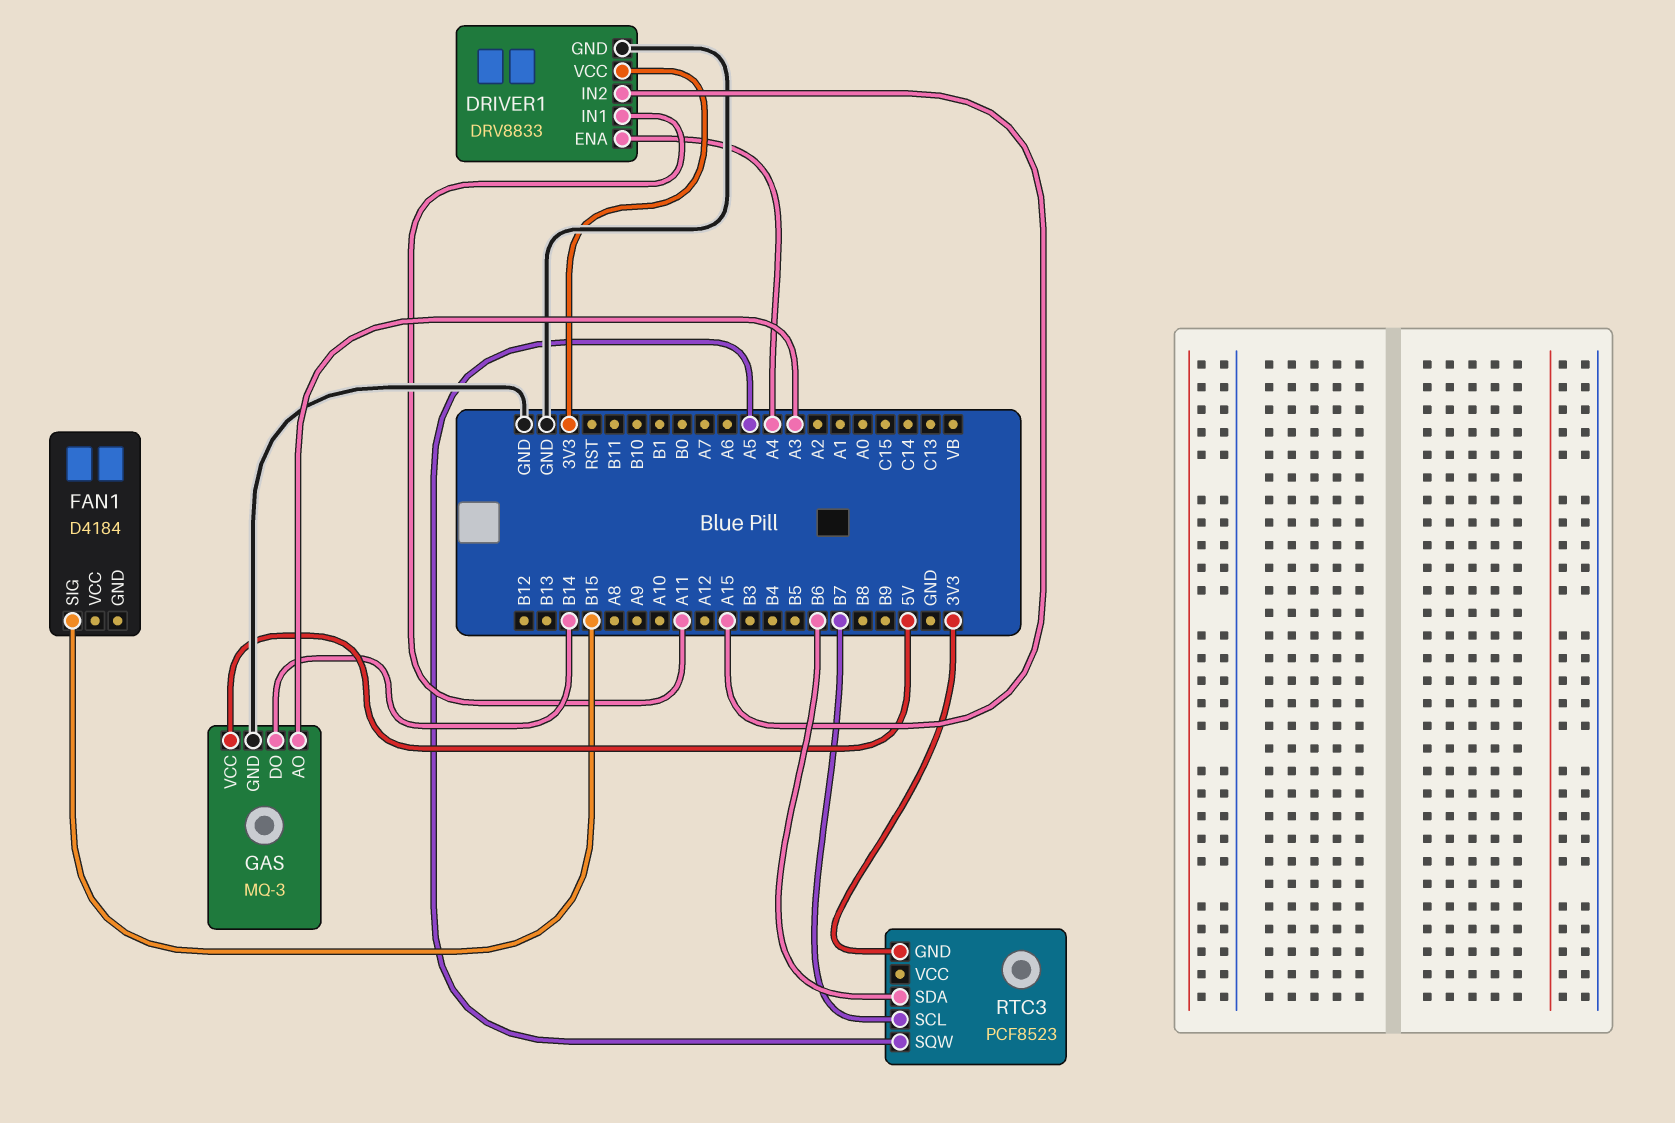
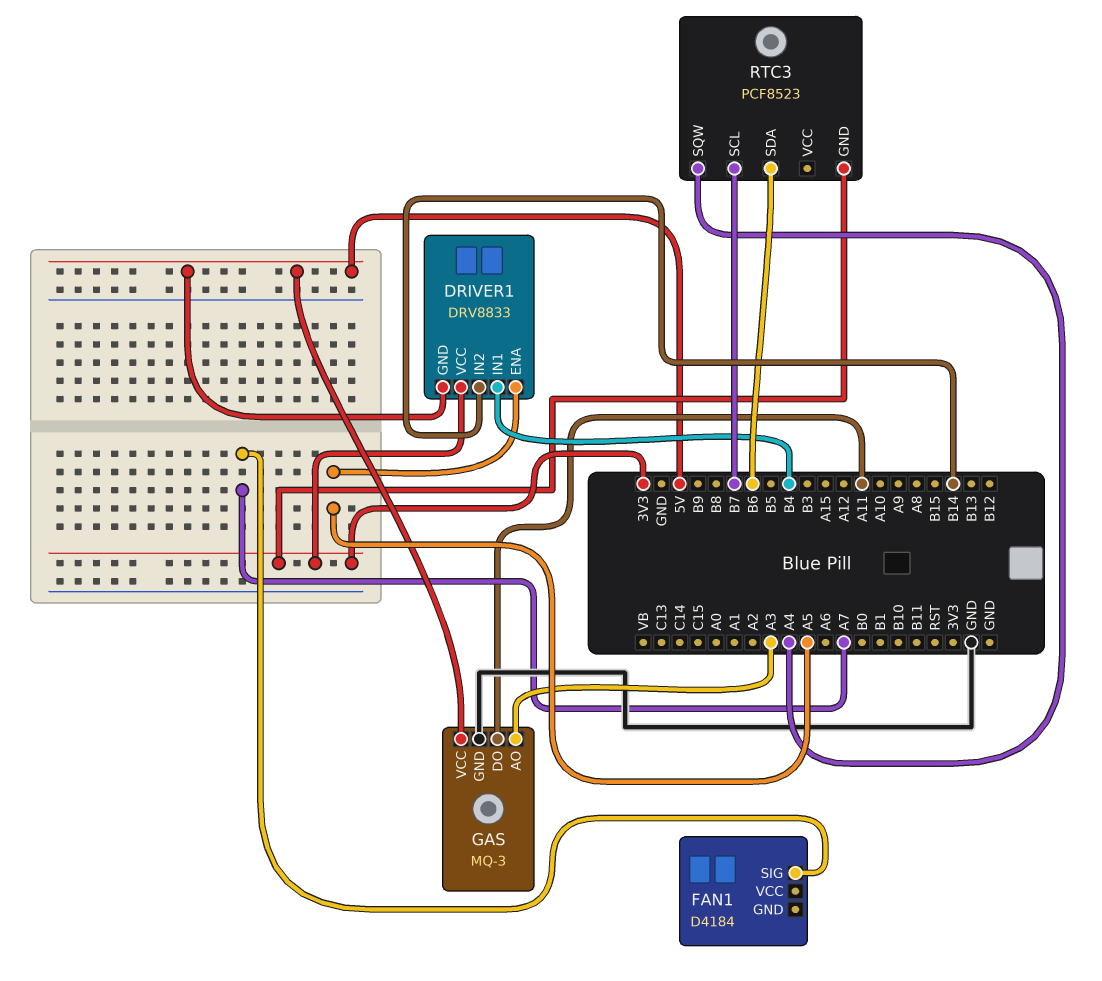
DRIVER1 pin ENA: A4 -> A5
DRIVER1 pin GND: GND -> 5V
DRIVER1 pin IN1: A11 -> B4
DRIVER1 pin IN2: A15 -> B14
FAN1 pin SIG: B15 -> A7
GAS pin DO: B14 -> A11
RTC3 pin SQW: A5 -> A4

